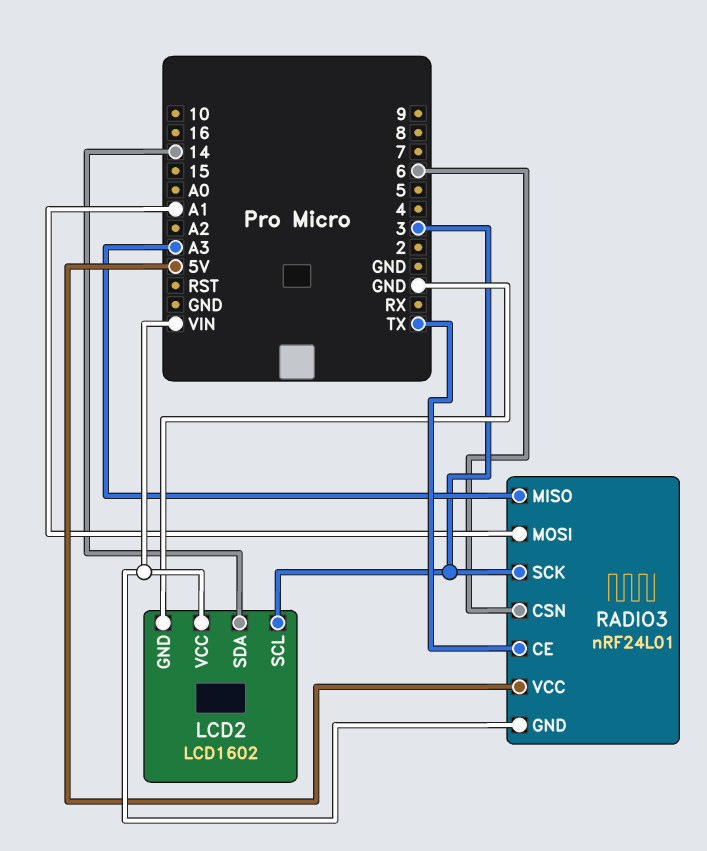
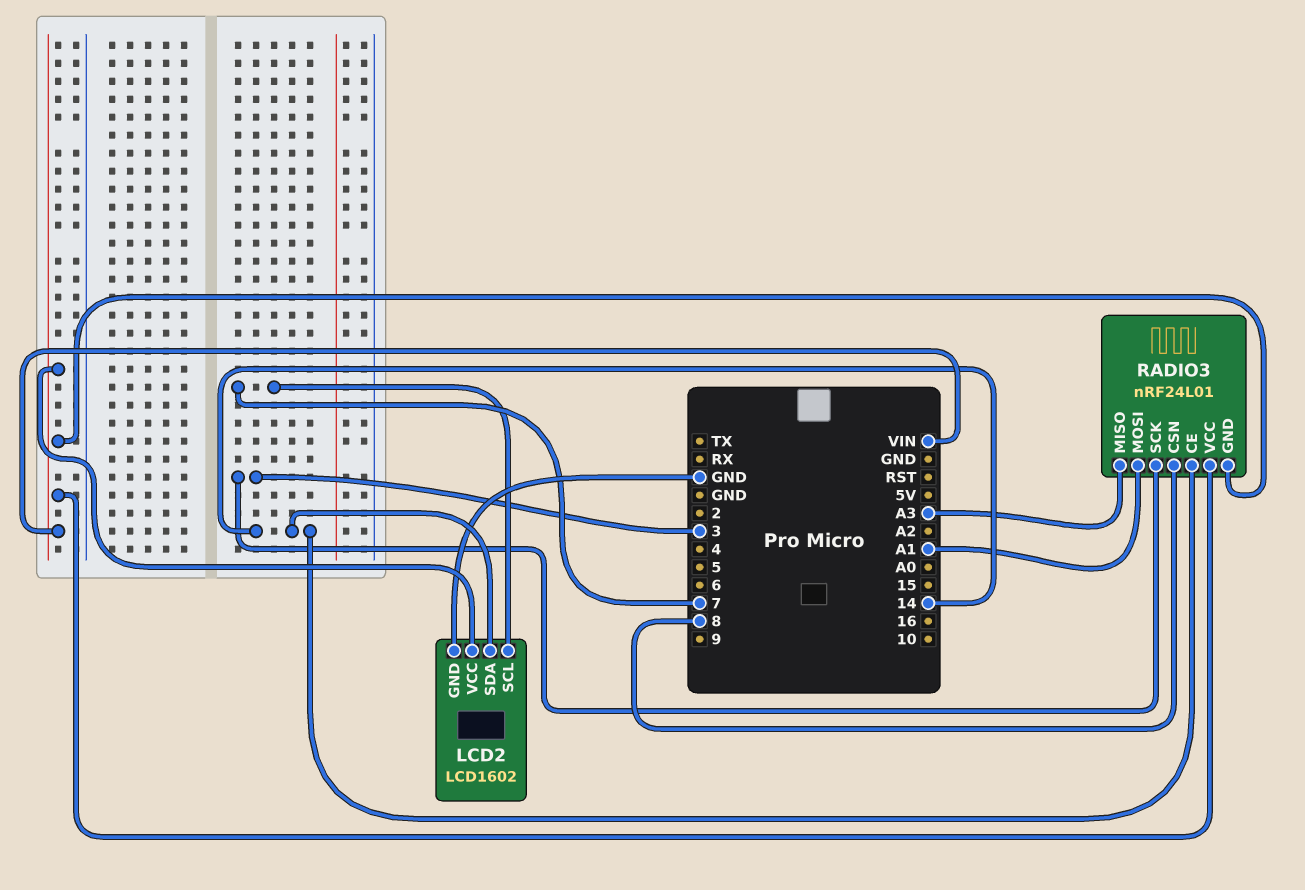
LCD2 pin SCL: 3 -> 7
RADIO3 pin CE: TX -> 14
RADIO3 pin CSN: 6 -> 8
RADIO3 pin VCC: 5V -> VIN

